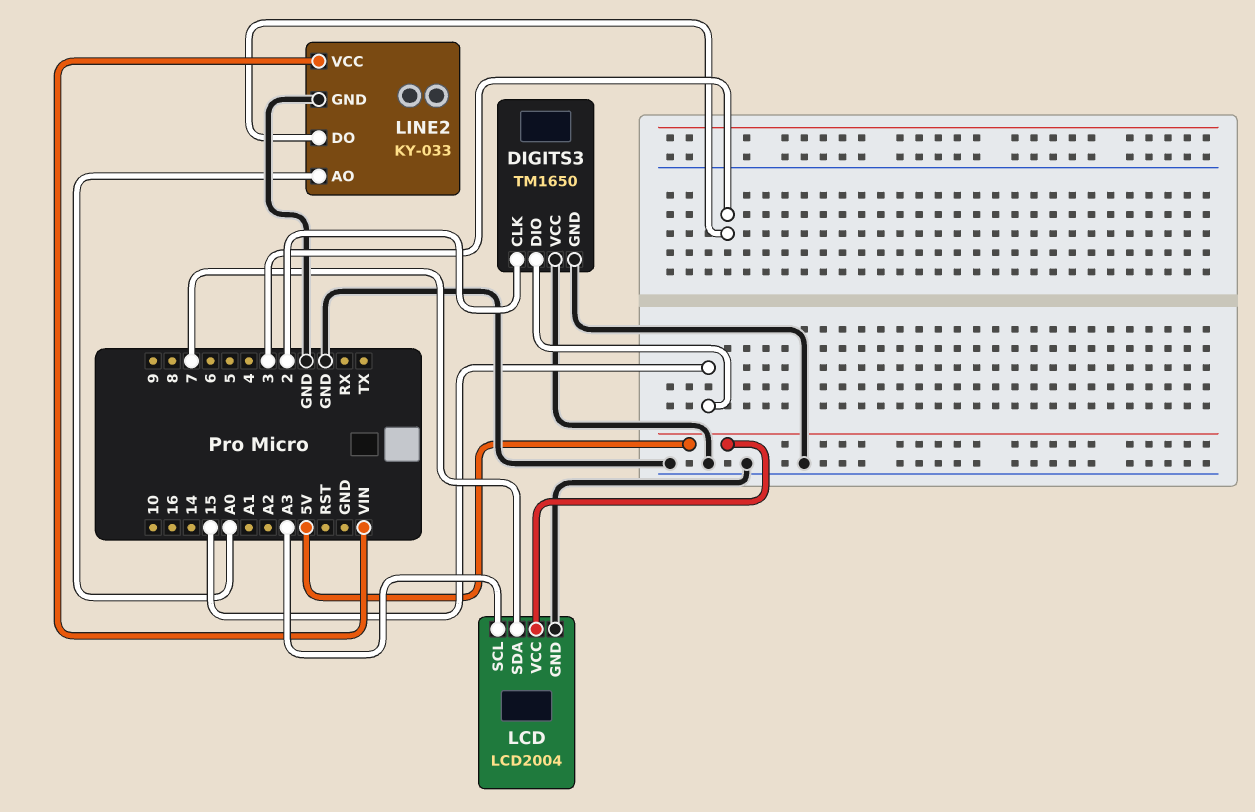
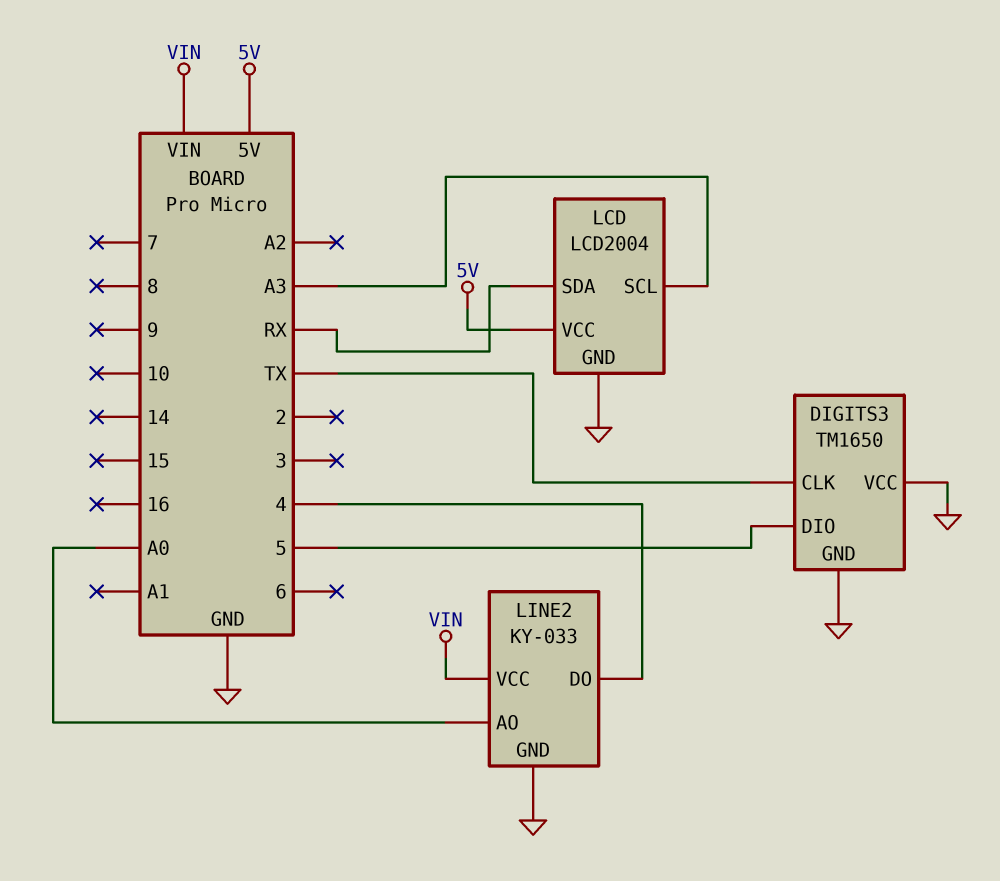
DIGITS3 pin CLK: 2 -> TX
DIGITS3 pin DIO: 15 -> 5
LCD pin SDA: 7 -> RX
LINE2 pin DO: 3 -> 4

